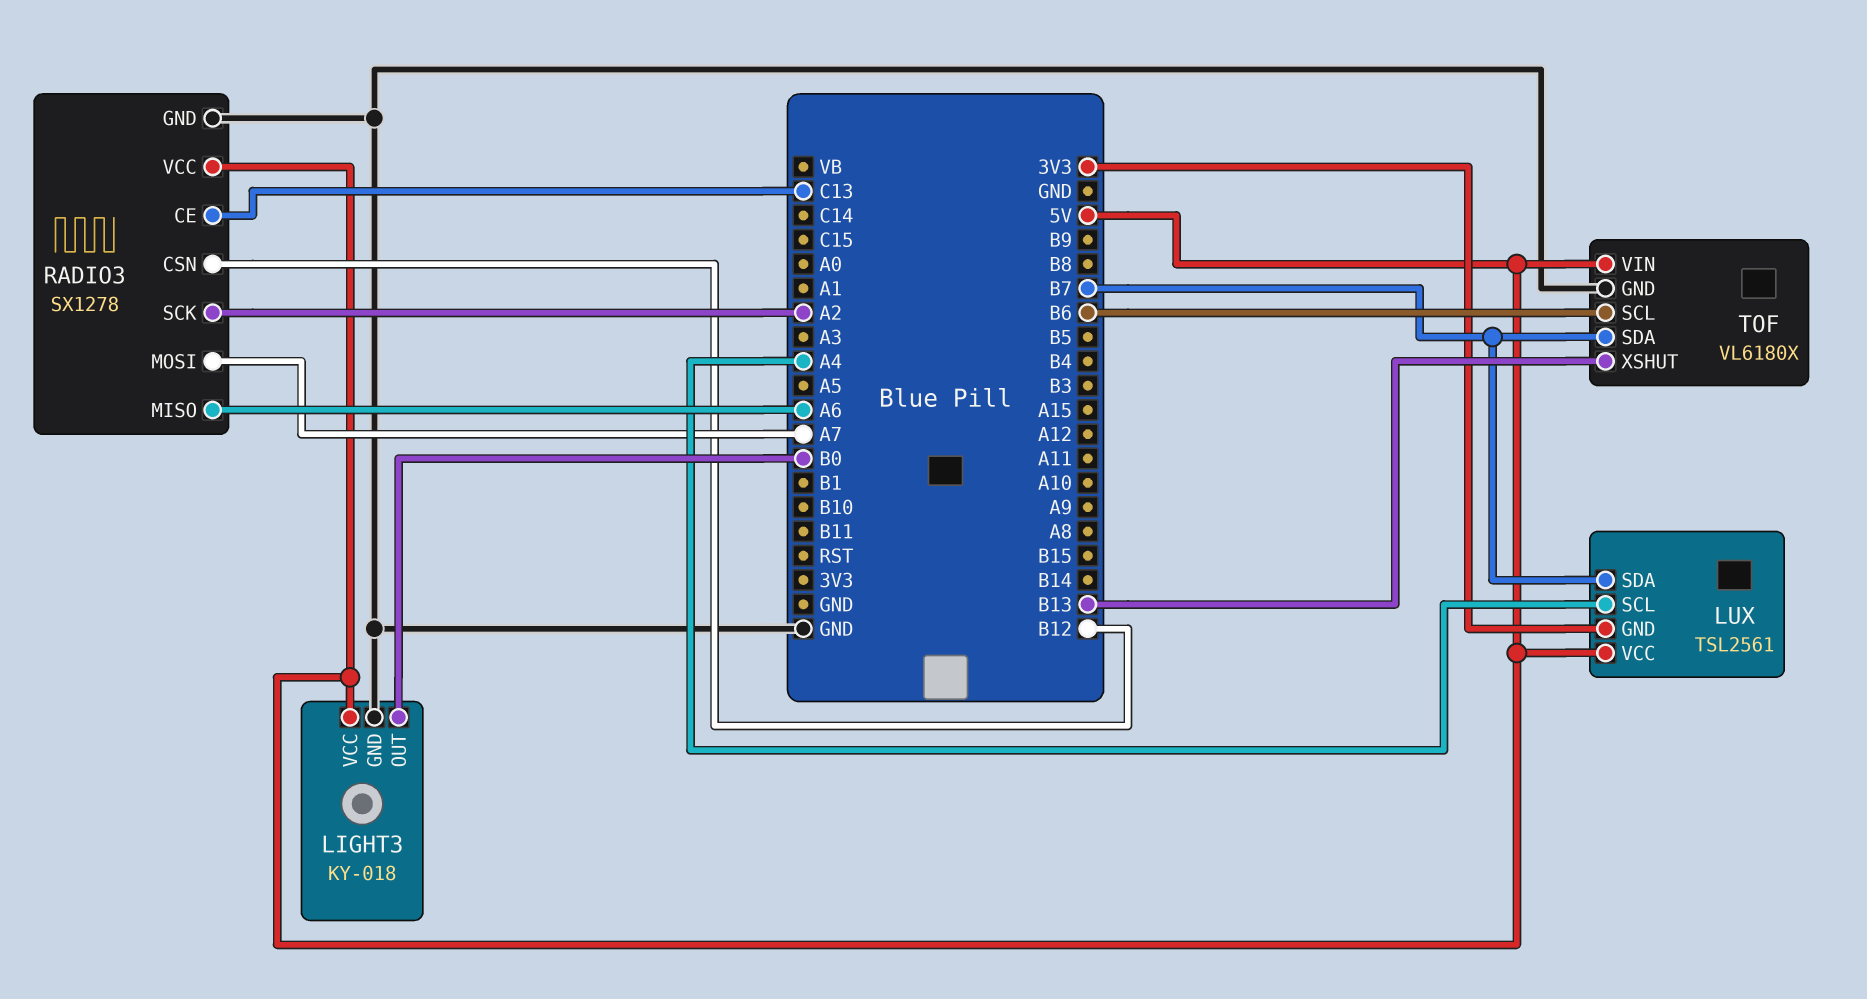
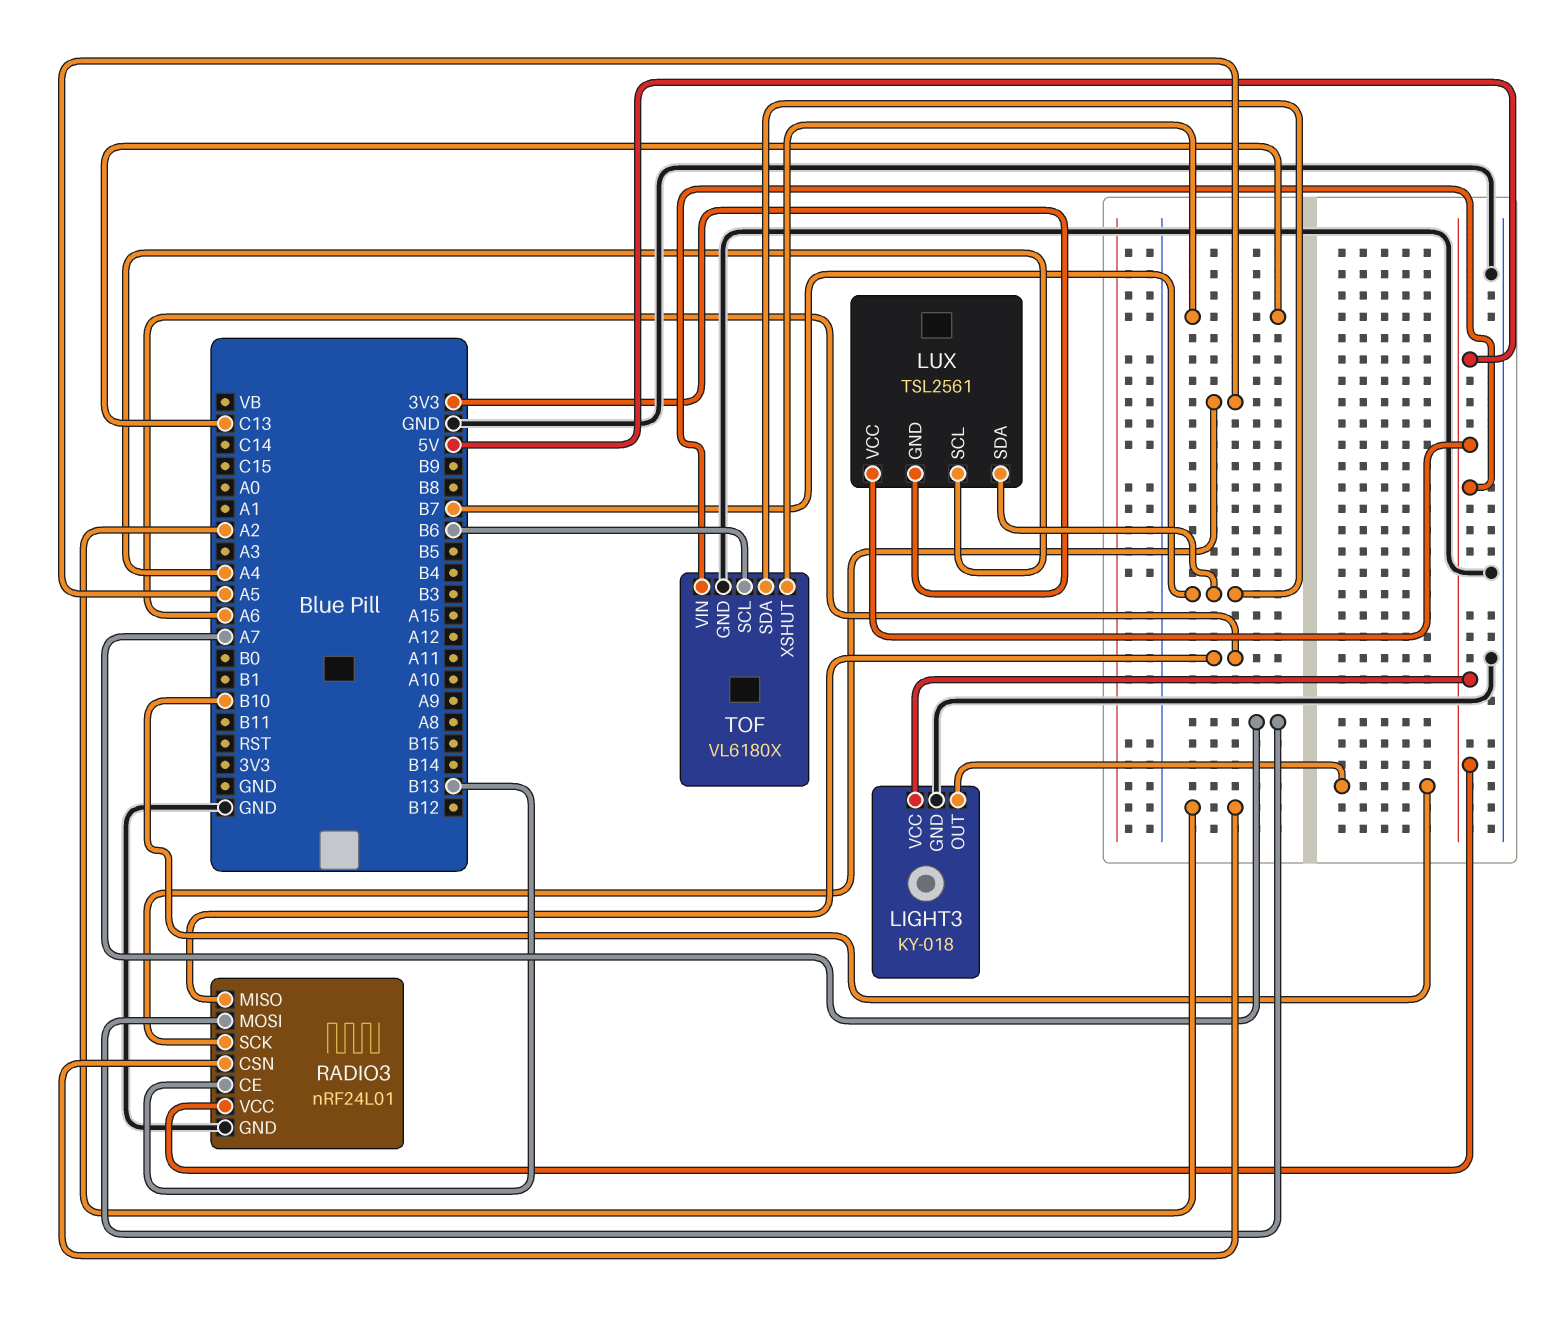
LIGHT3 pin OUT: B0 -> B10
RADIO3: SX1278 -> nRF24L01
RADIO3 pin CE: C13 -> B13
RADIO3 pin CSN: B12 -> A2
RADIO3 pin SCK: A2 -> A5
TOF pin XSHUT: B13 -> C13

